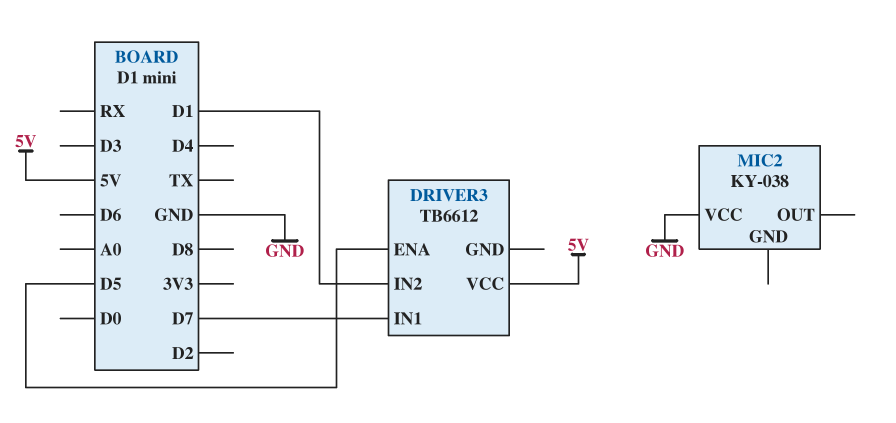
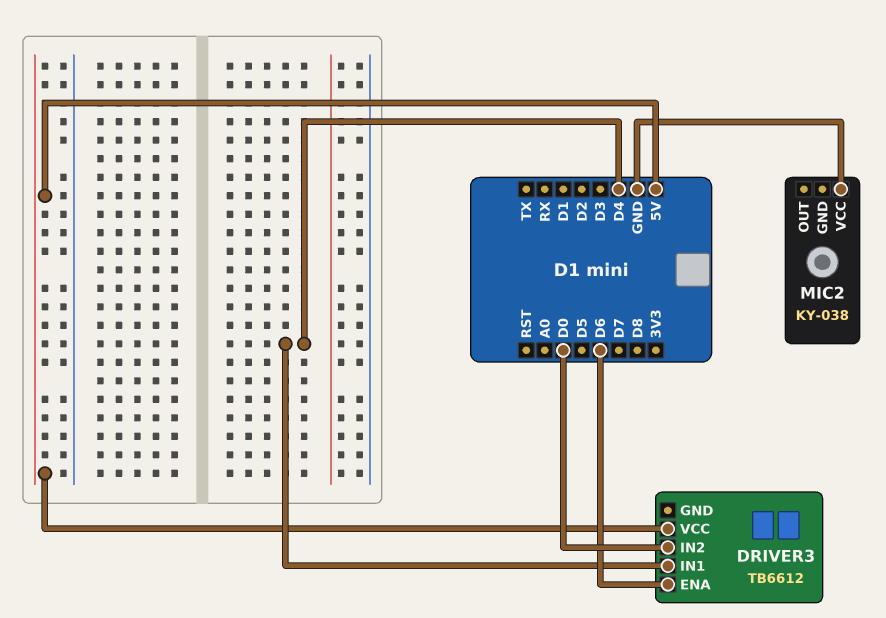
DRIVER3 pin ENA: D5 -> D6
DRIVER3 pin IN1: D7 -> D4
DRIVER3 pin IN2: D1 -> D0

